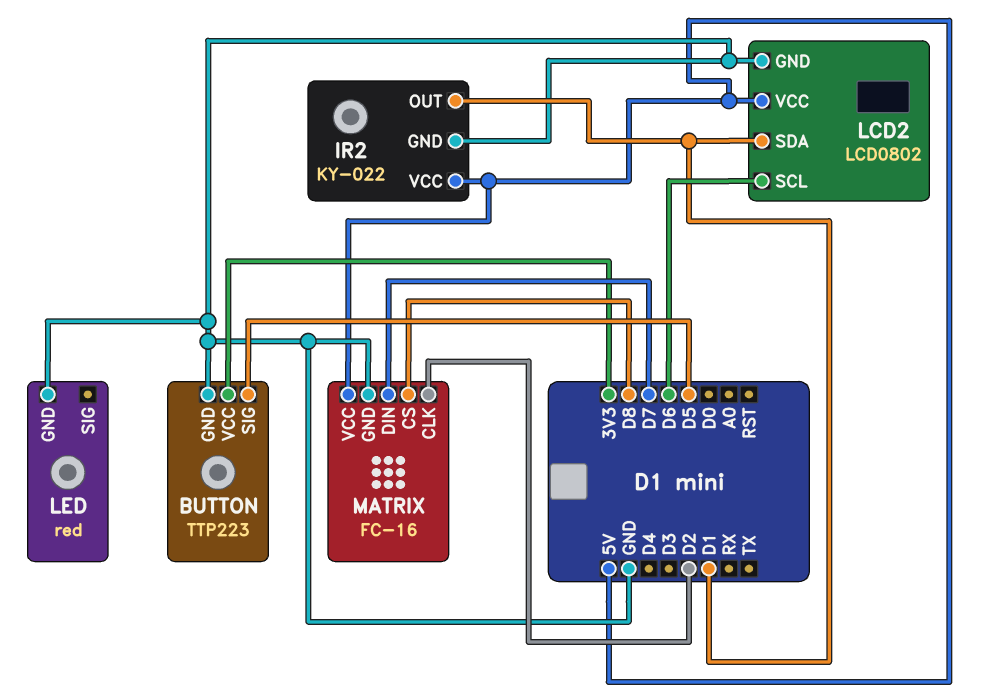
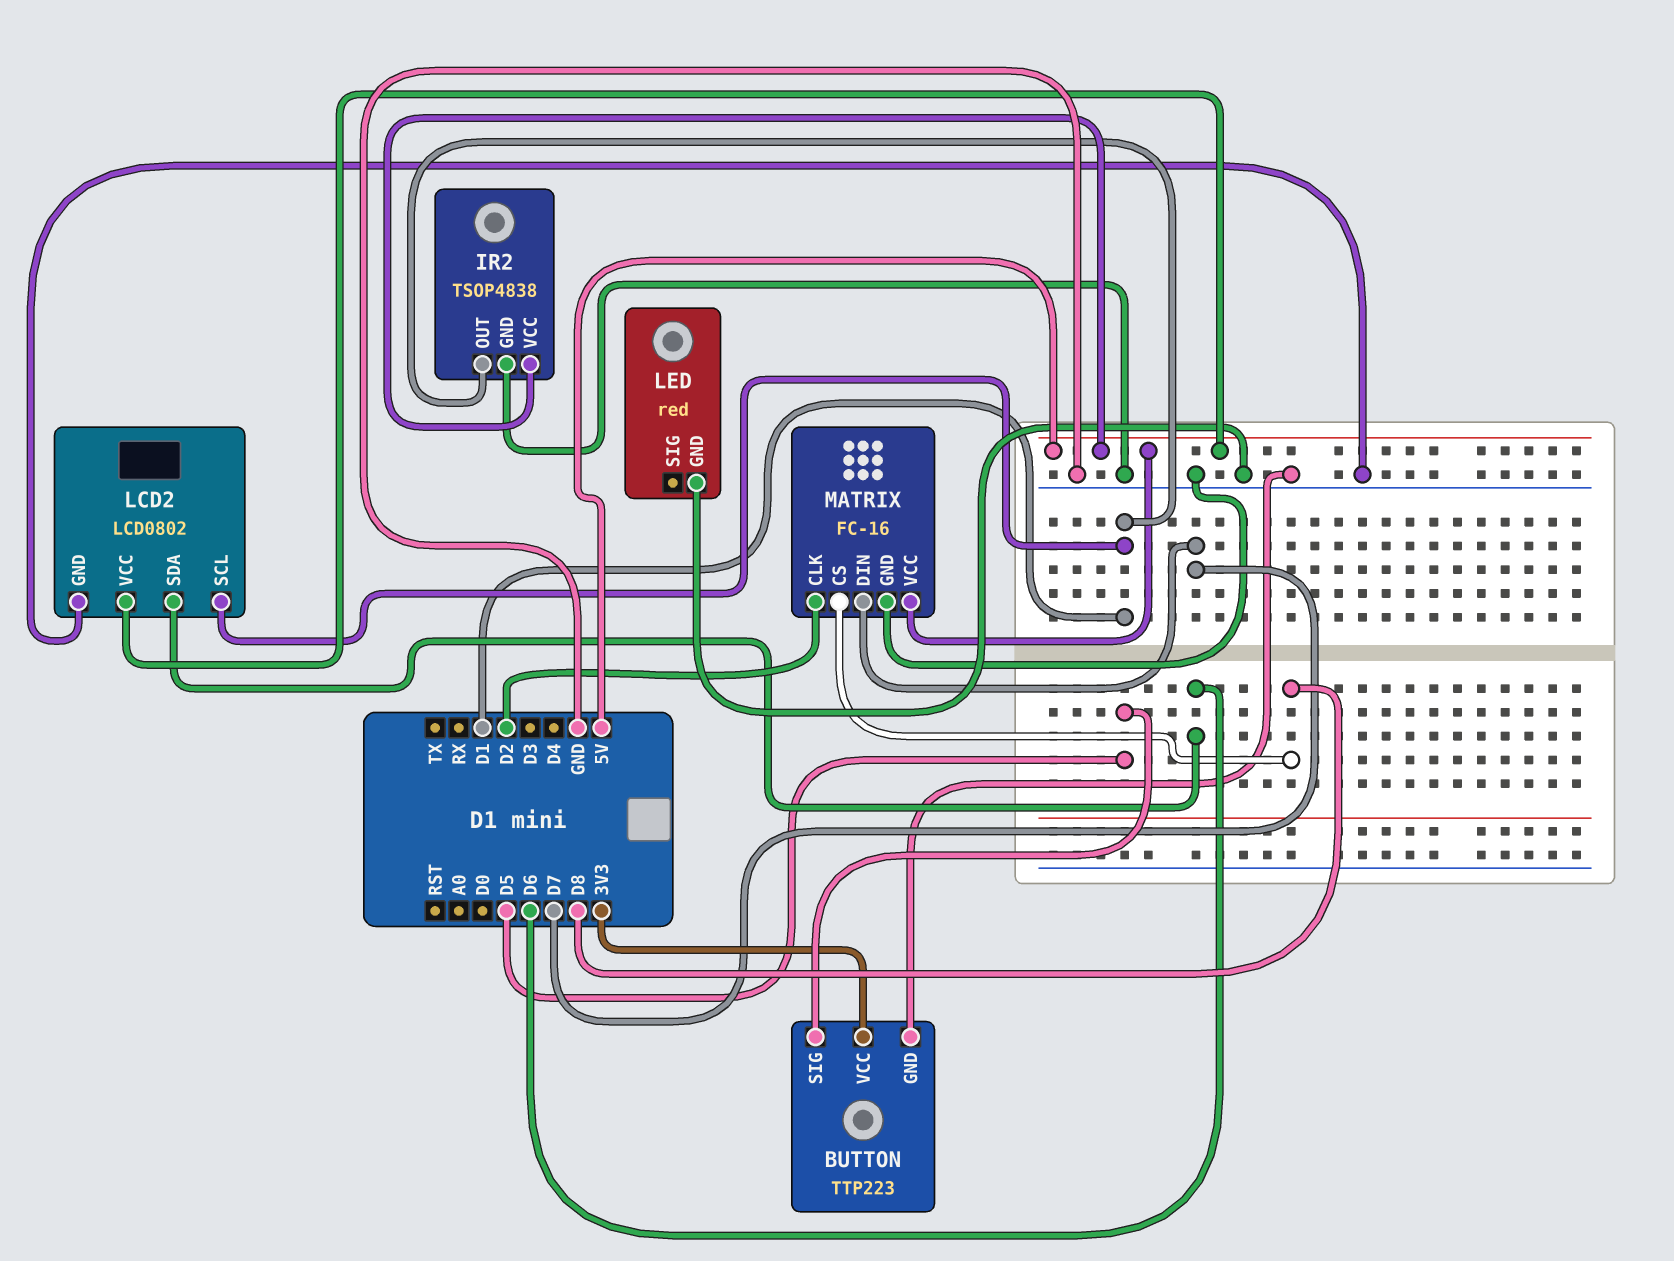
IR2: KY-022 -> TSOP4838
LCD2 pin SCL: D6 -> D1
LCD2 pin SDA: D1 -> D6

